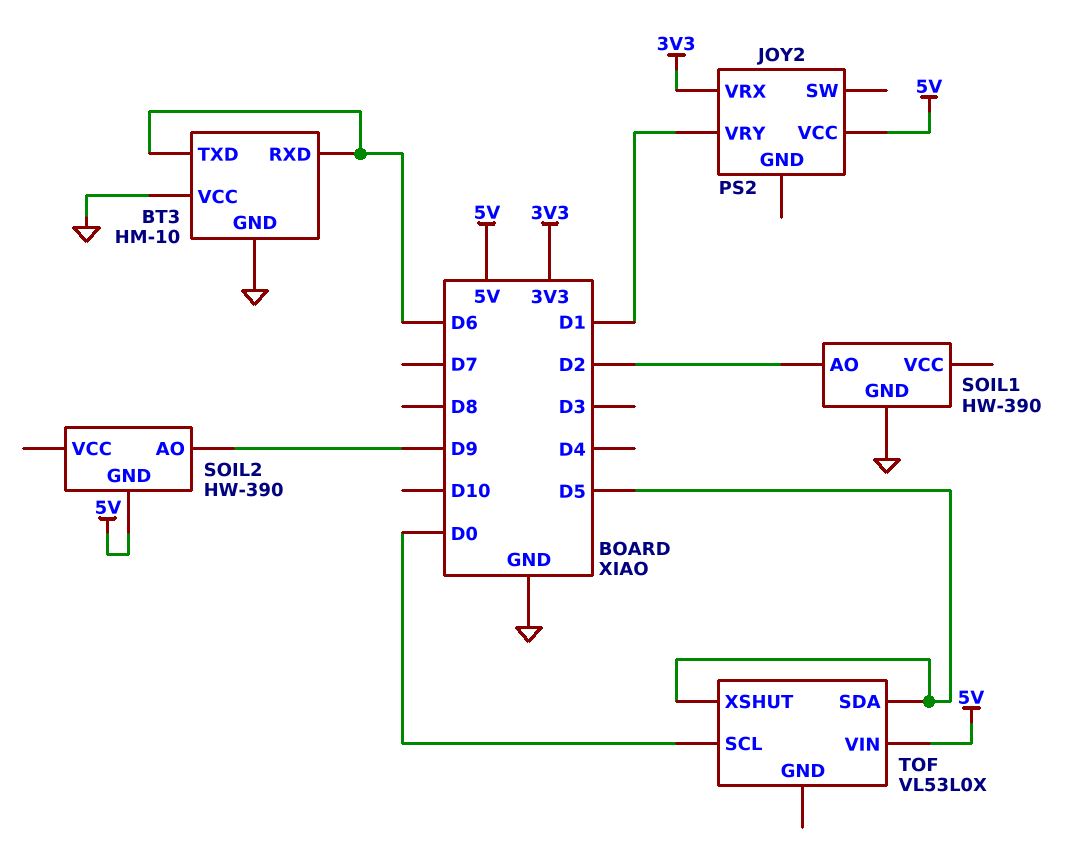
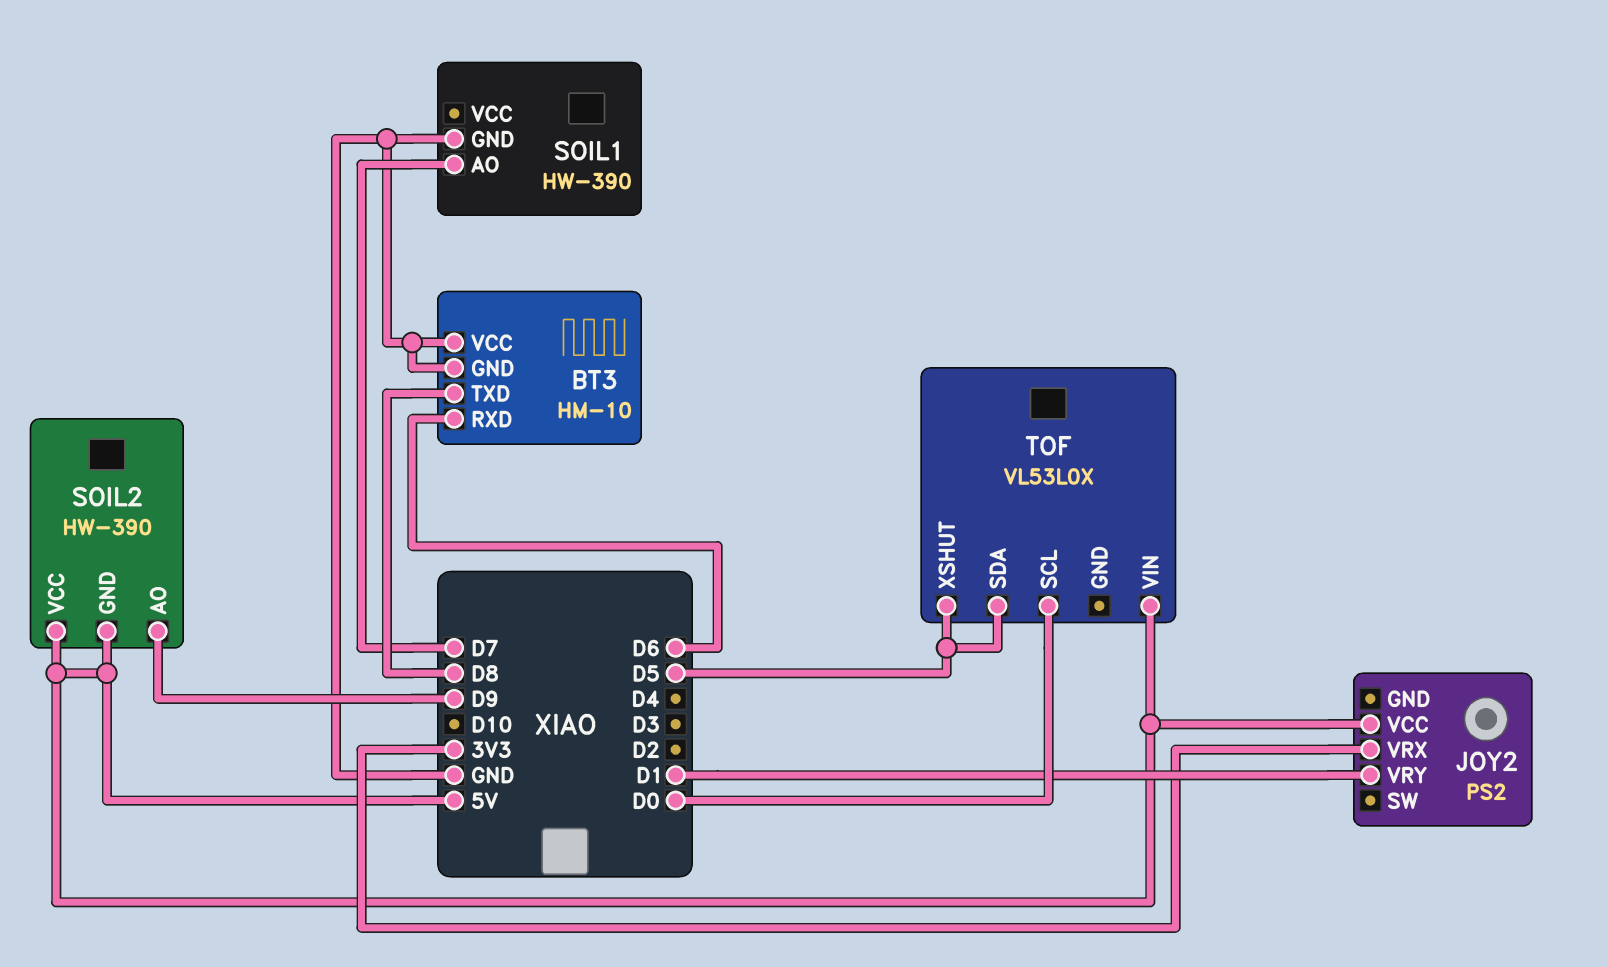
BT3 pin TXD: D6 -> D8
SOIL1 pin AO: D2 -> D7
SOIL2 pin VCC: none -> 5V

